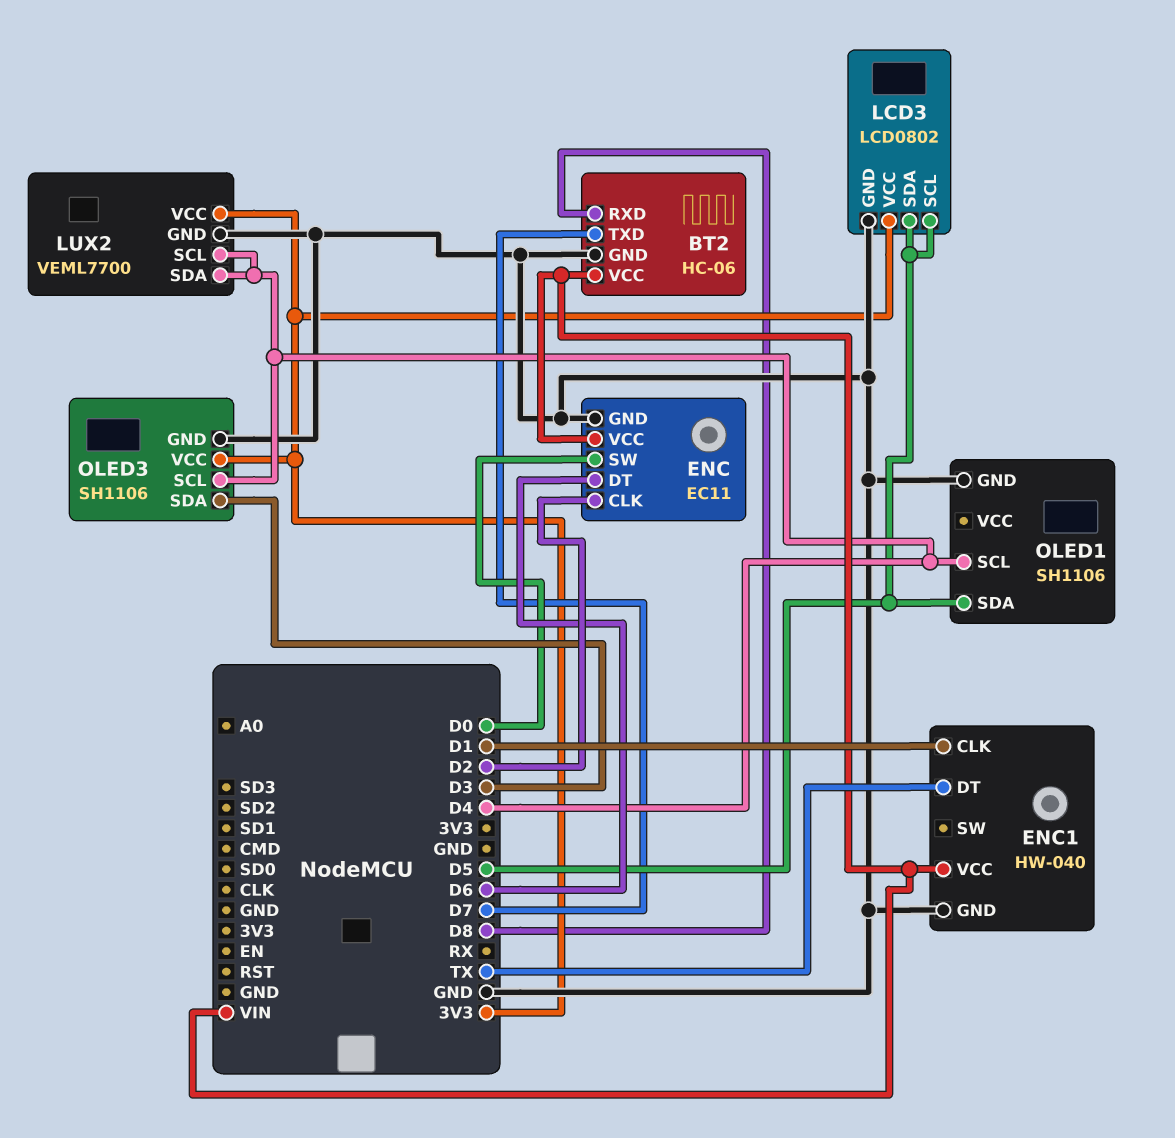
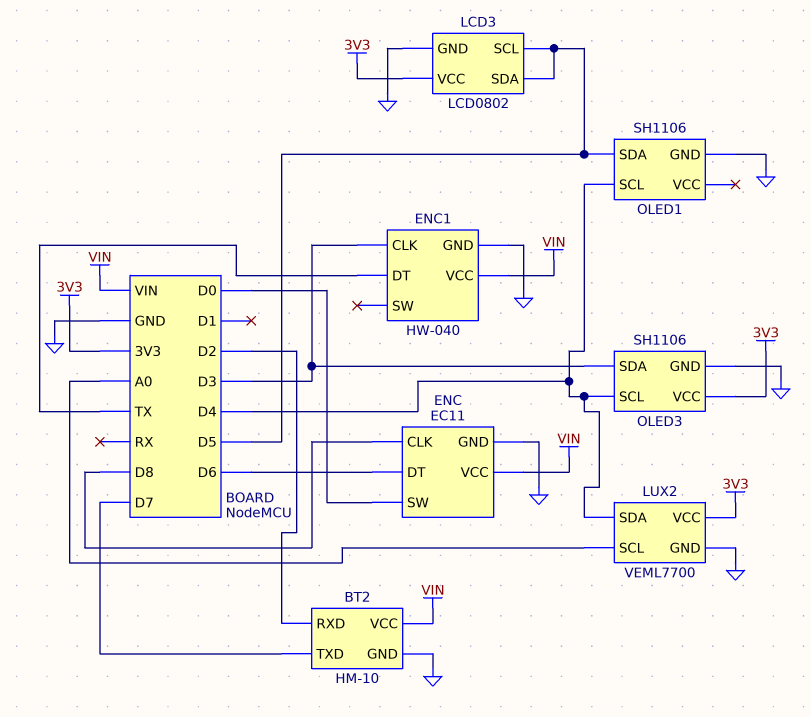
BT2: HC-06 -> HM-10
BT2 pin RXD: D8 -> D2
ENC pin CLK: D2 -> D8
ENC1 pin CLK: D1 -> D3
LUX2 pin SCL: D4 -> A0

